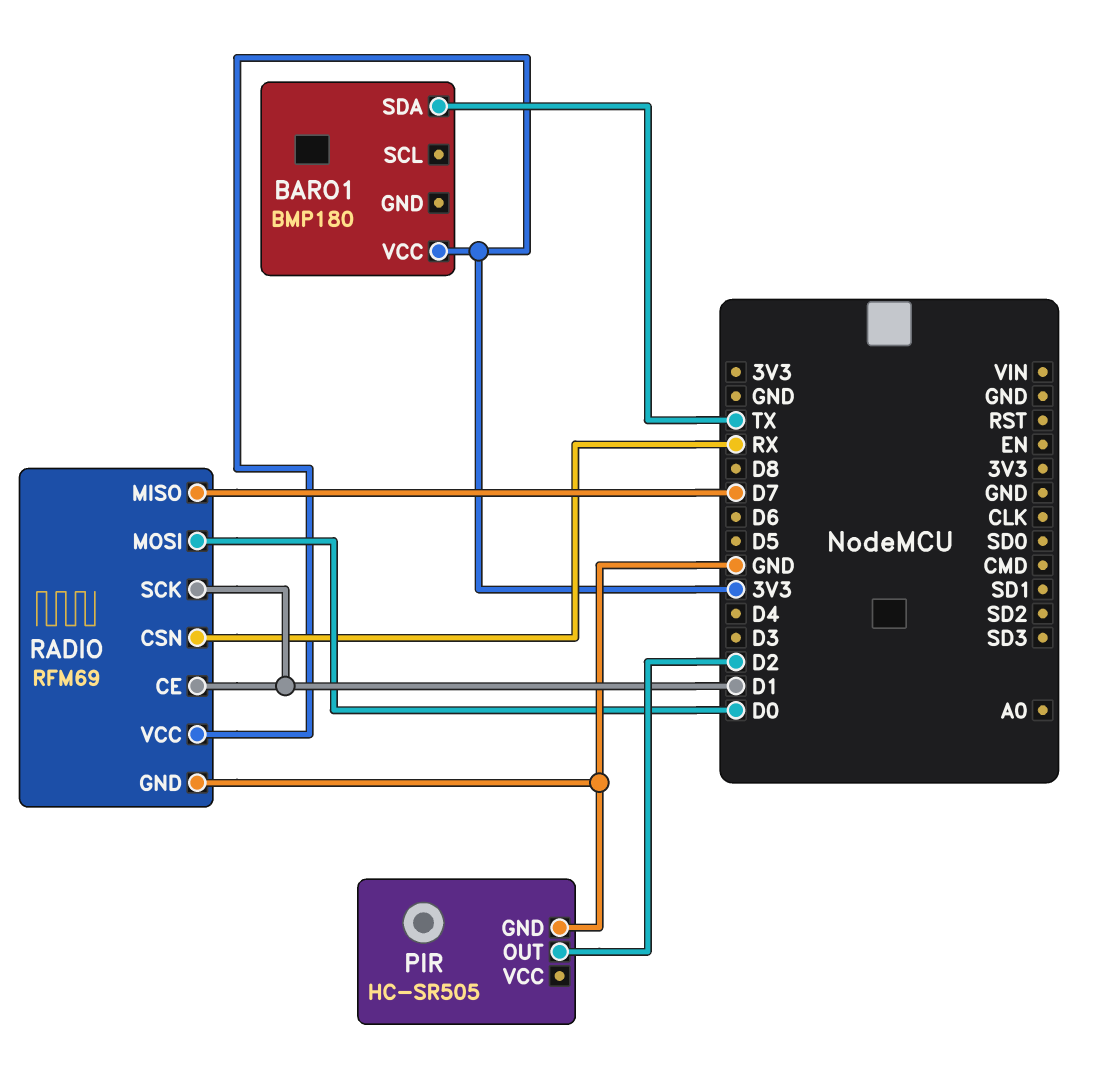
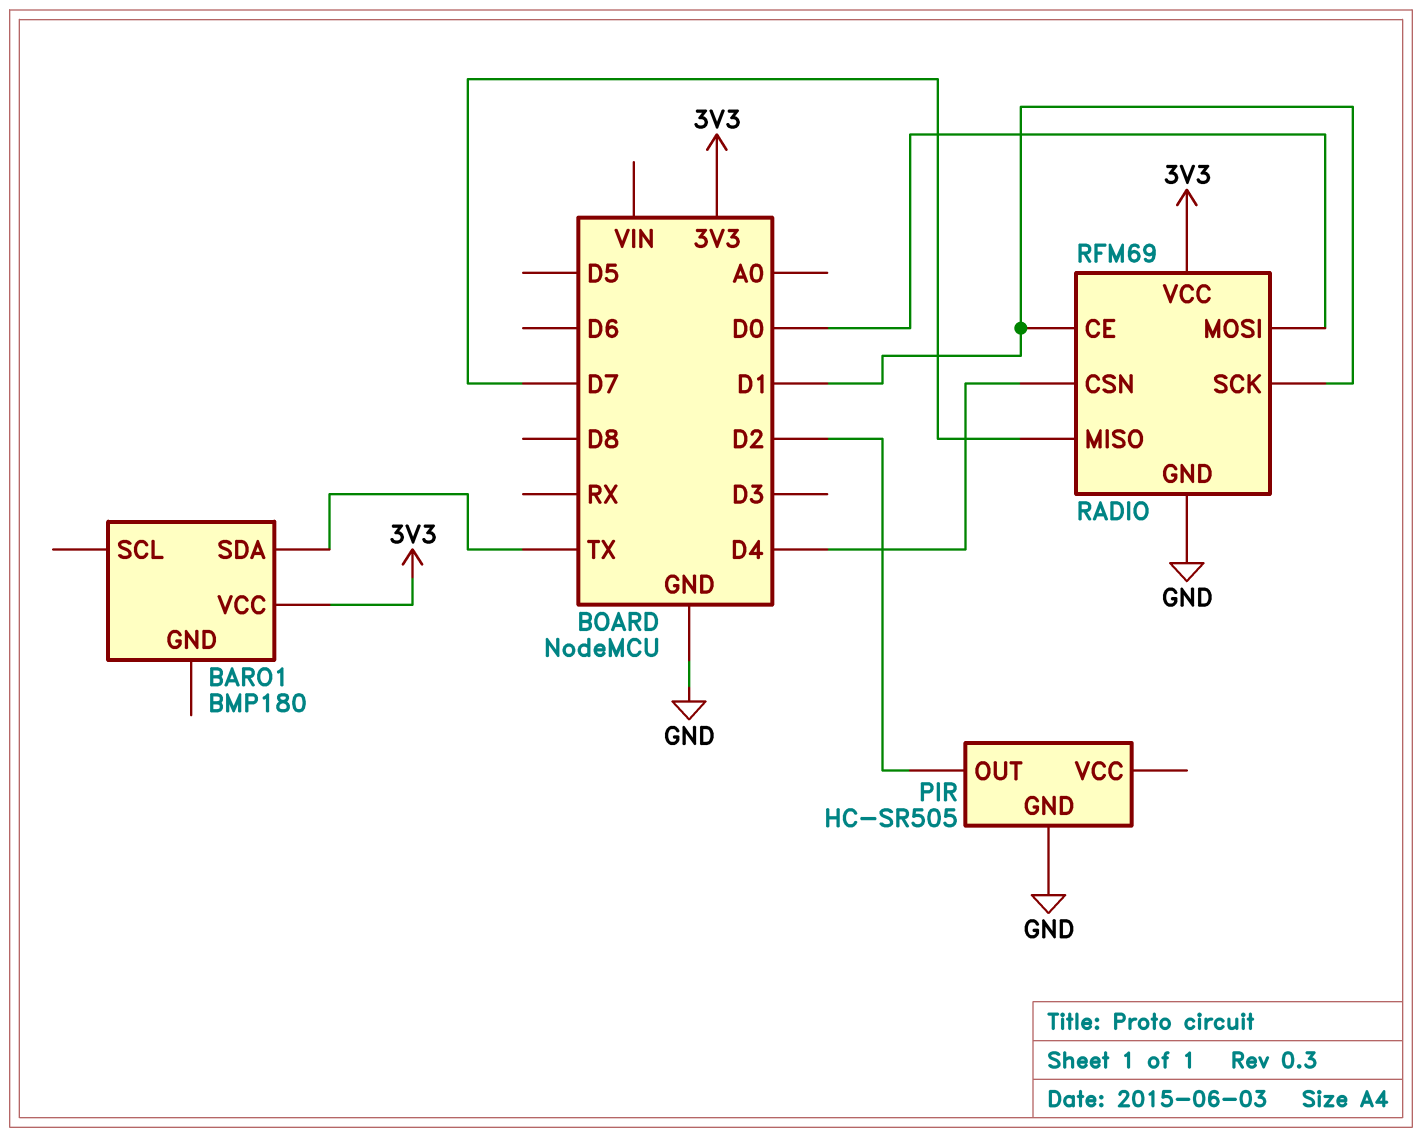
RADIO pin CSN: RX -> D4

